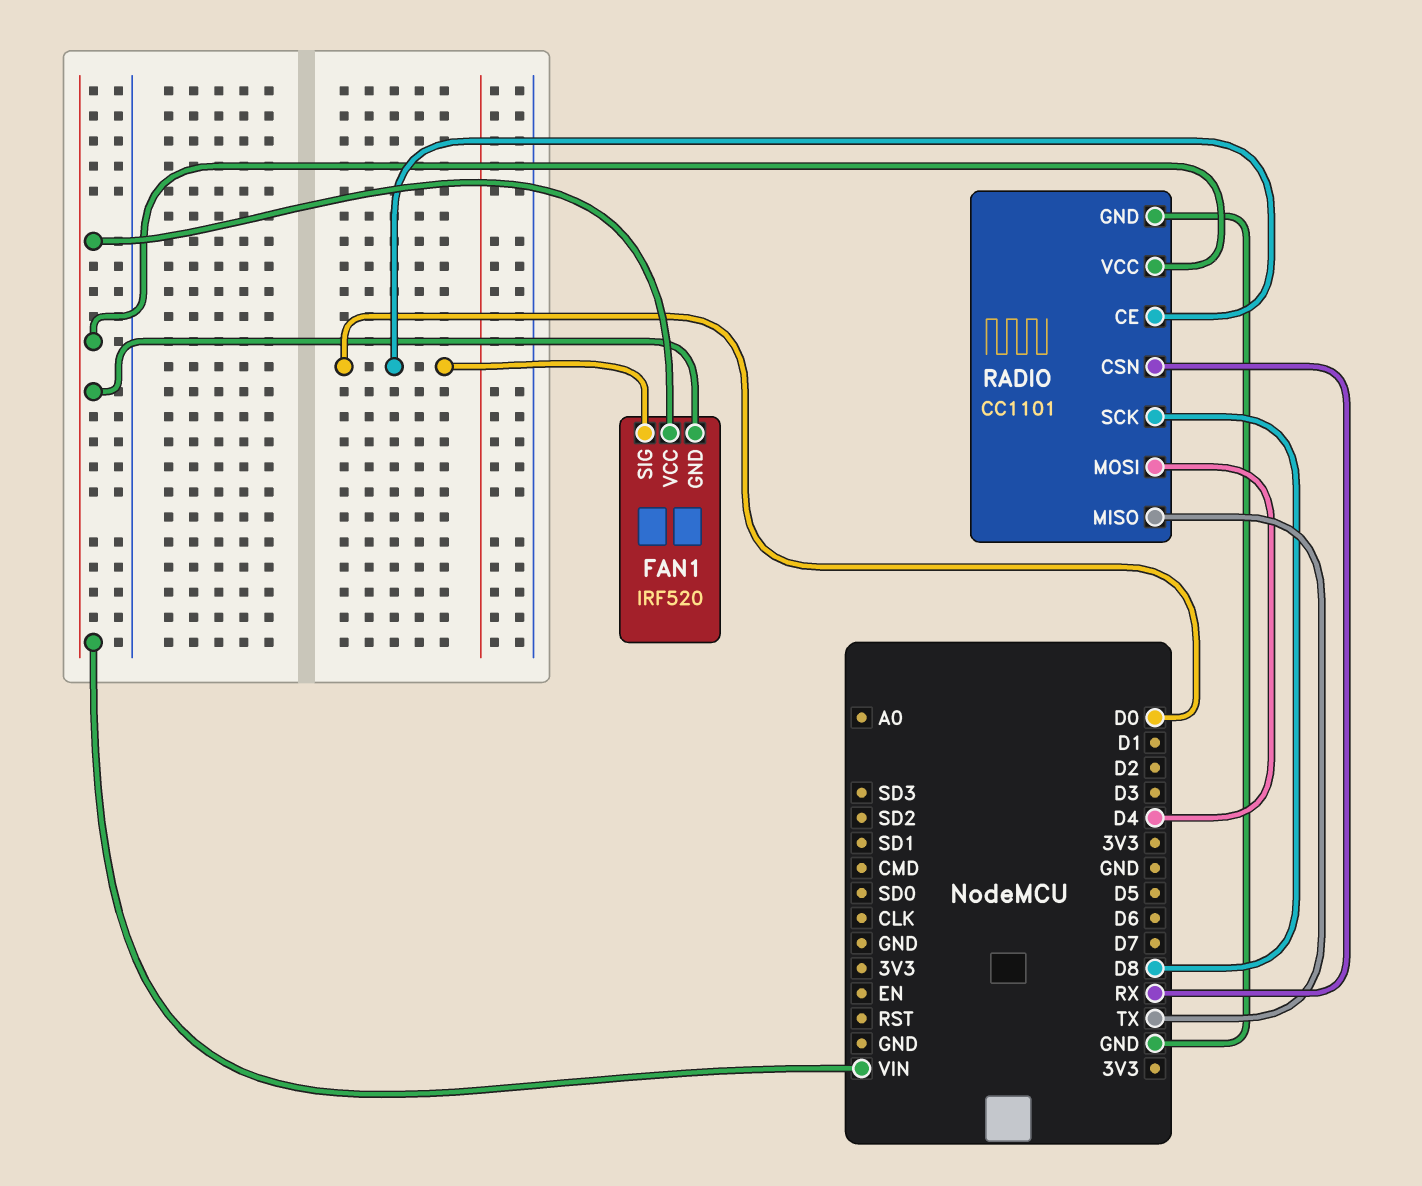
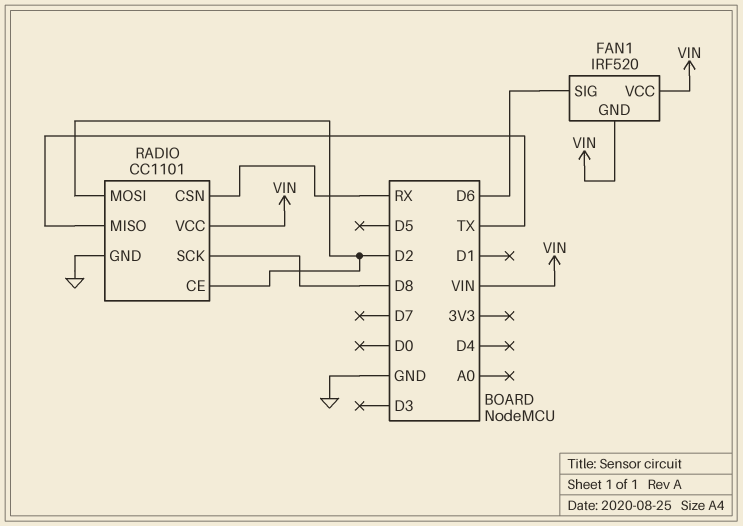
FAN1 pin SIG: D0 -> D6
RADIO pin CE: D0 -> D2
RADIO pin MOSI: D4 -> D2

